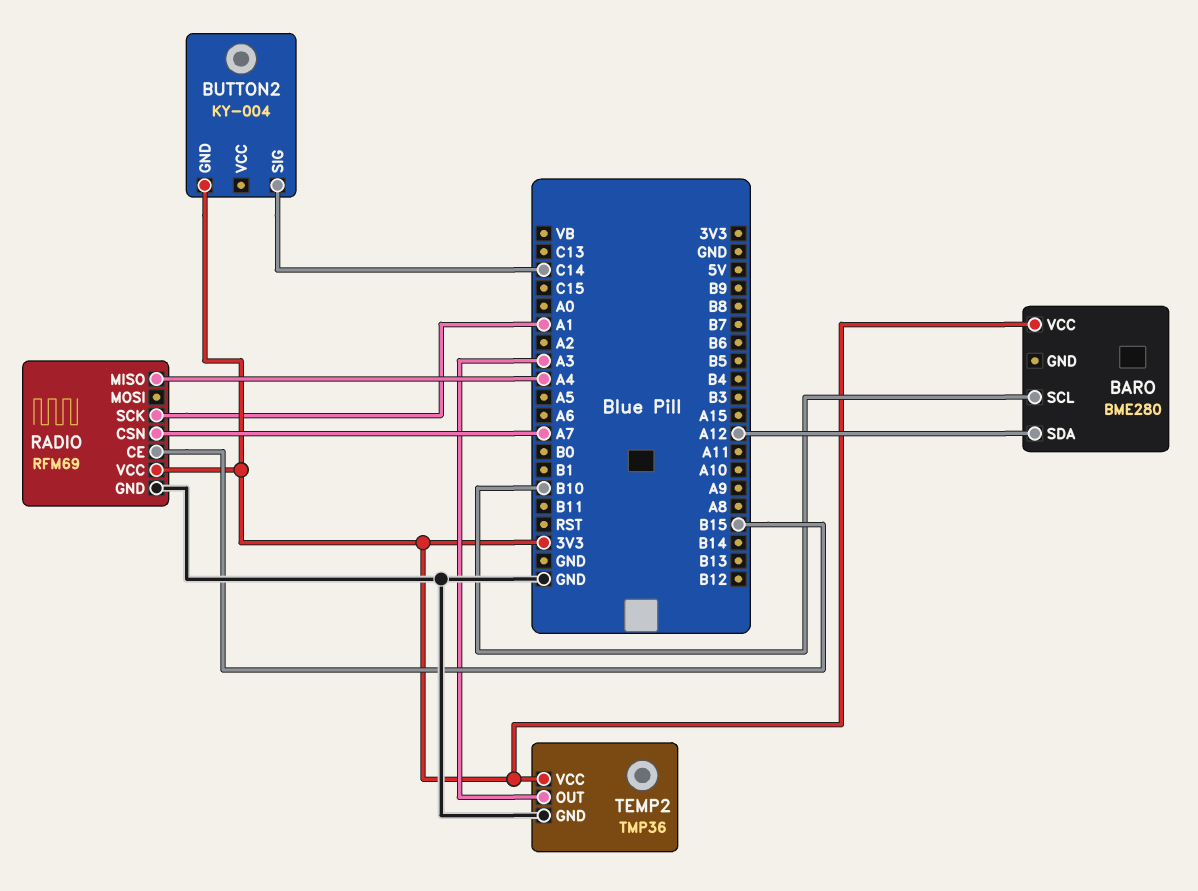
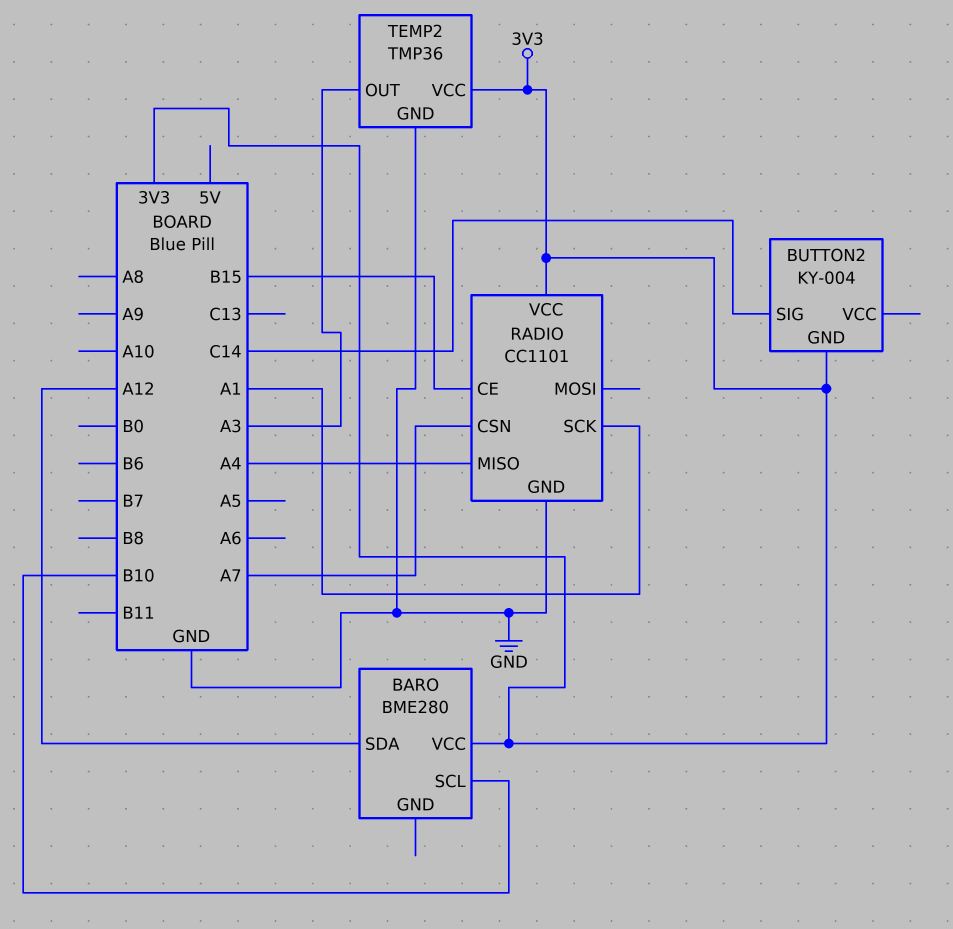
RADIO: RFM69 -> CC1101

